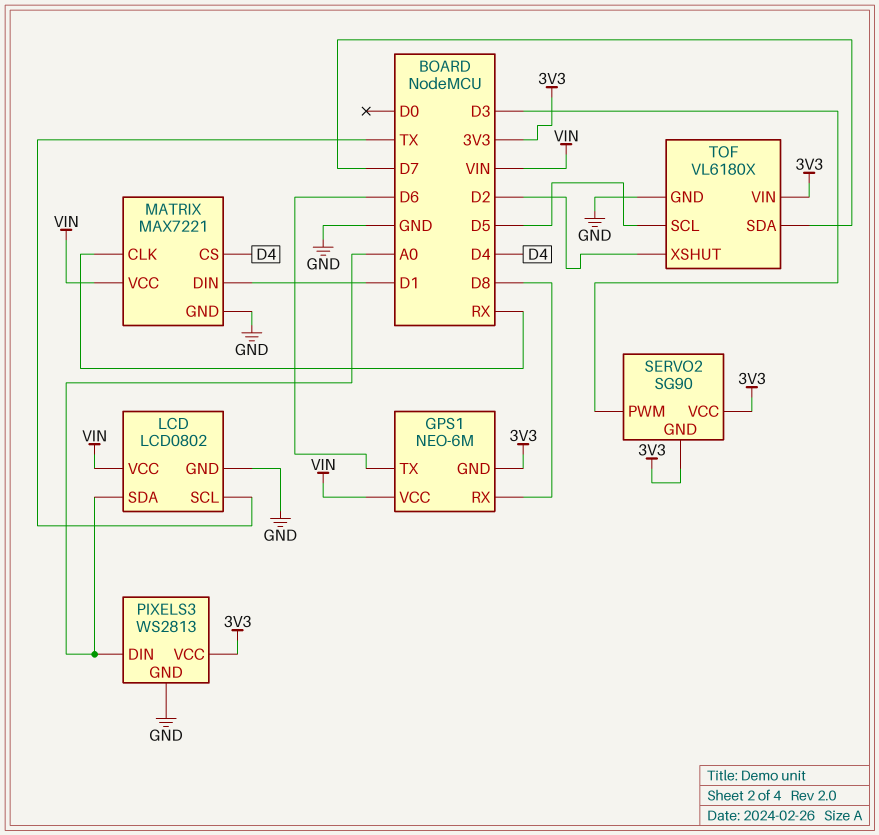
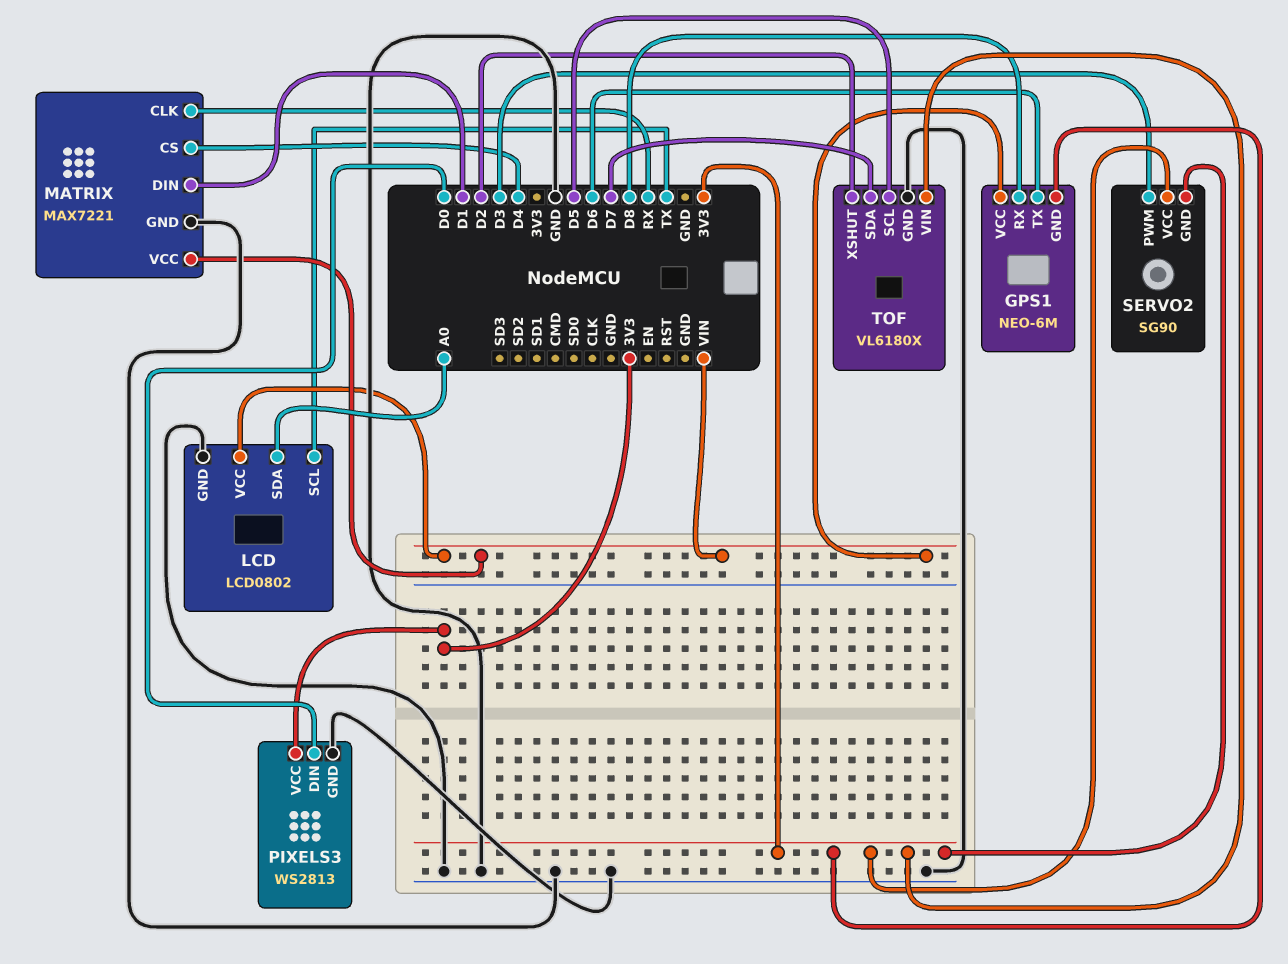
PIXELS3 pin DIN: A0 -> D0

